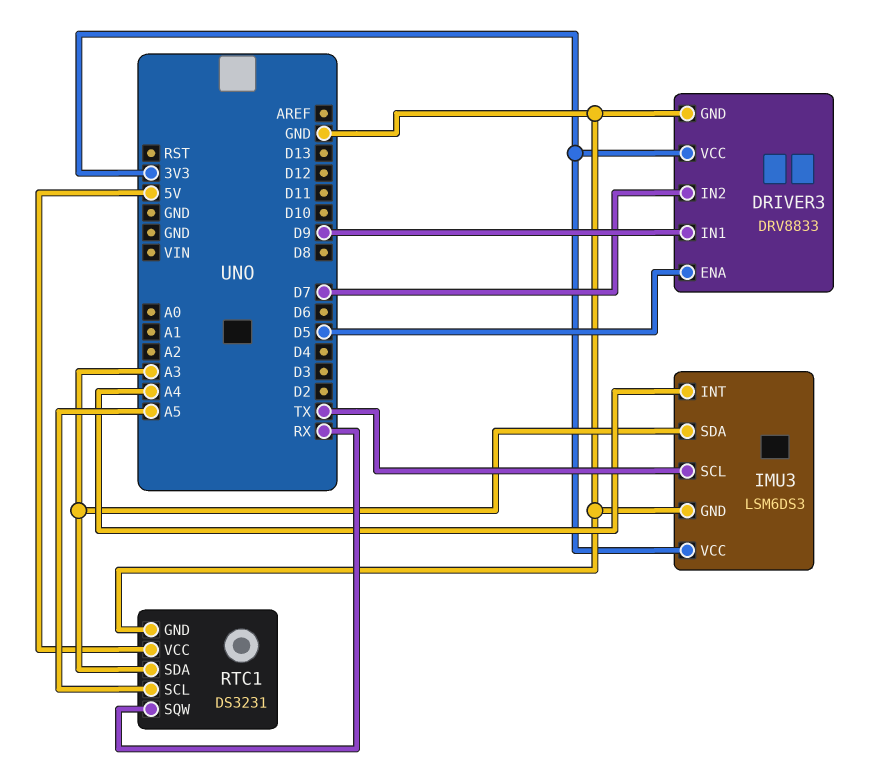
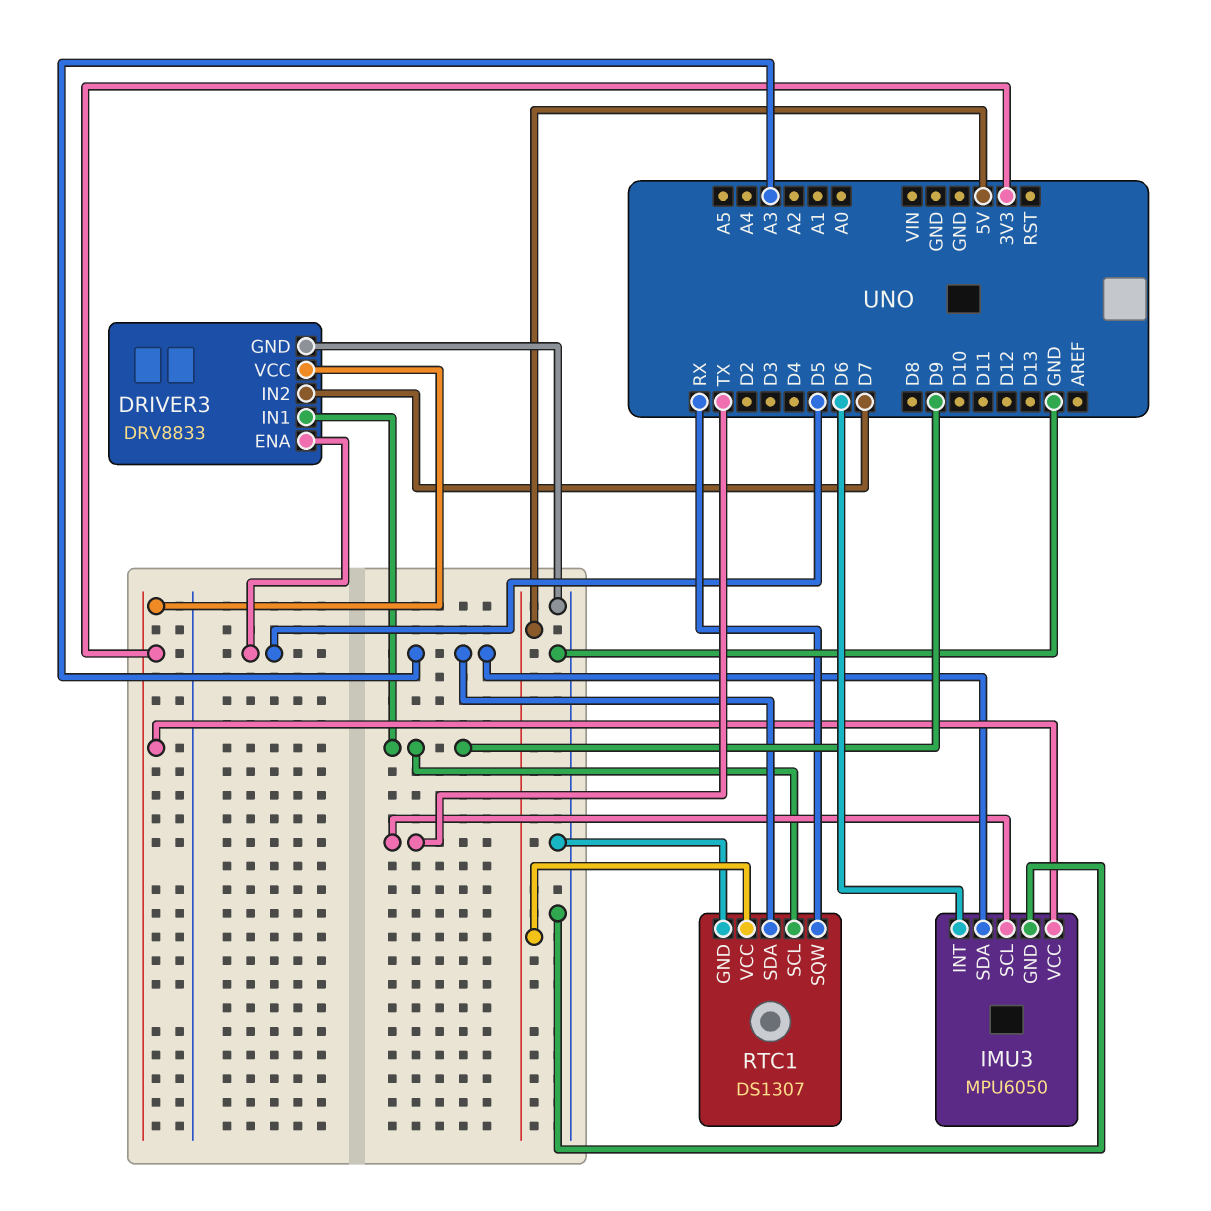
IMU3: LSM6DS3 -> MPU6050
IMU3 pin INT: A4 -> D6
RTC1: DS3231 -> DS1307
RTC1 pin SCL: A5 -> D9

